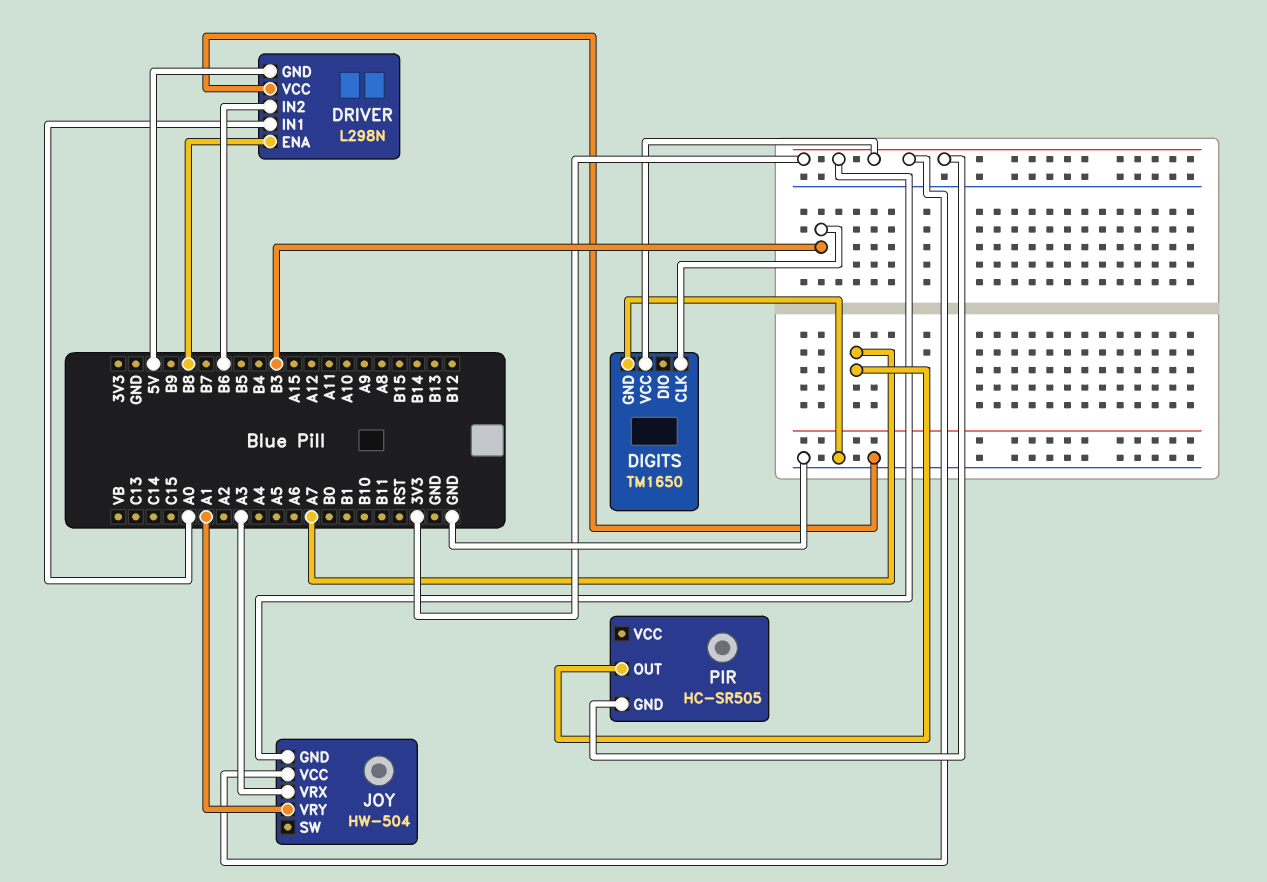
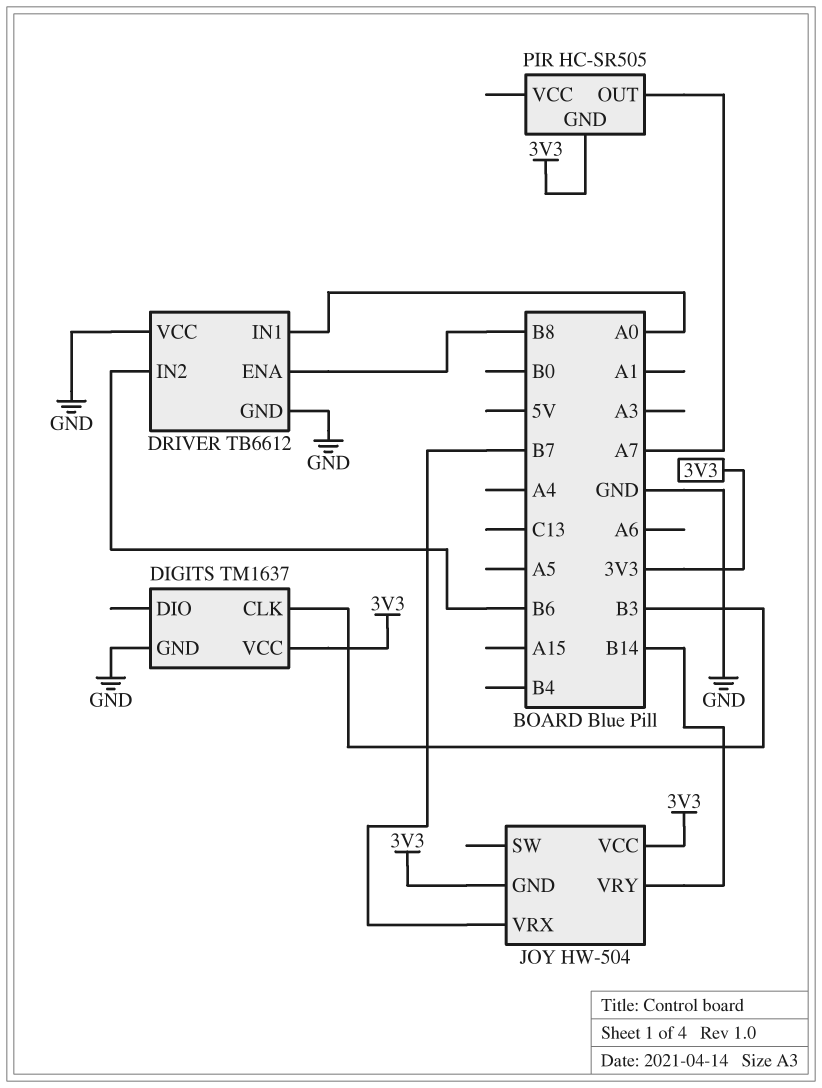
DIGITS: TM1650 -> TM1637
DRIVER: L298N -> TB6612
DRIVER pin GND: 5V -> GND
JOY pin VRX: A3 -> B7
JOY pin VRY: A1 -> B14

